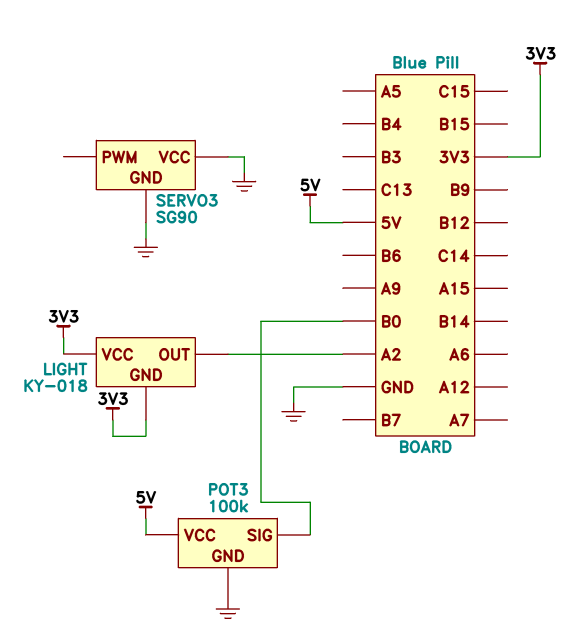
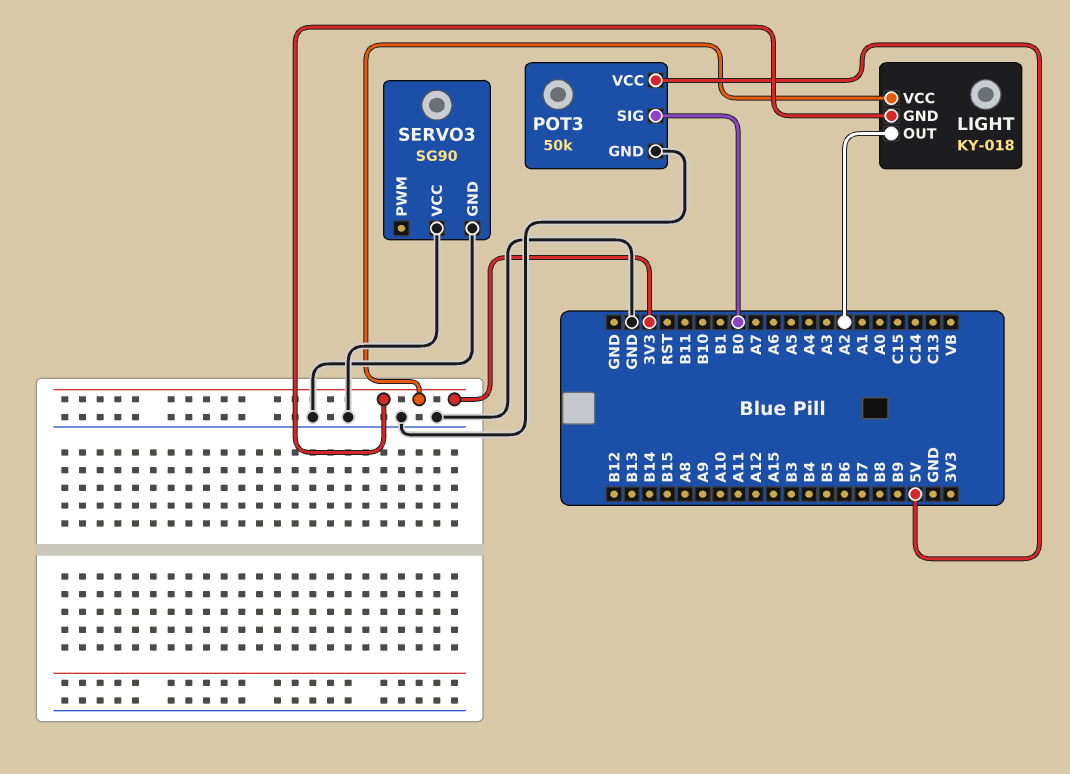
POT3: 100k -> 50k

